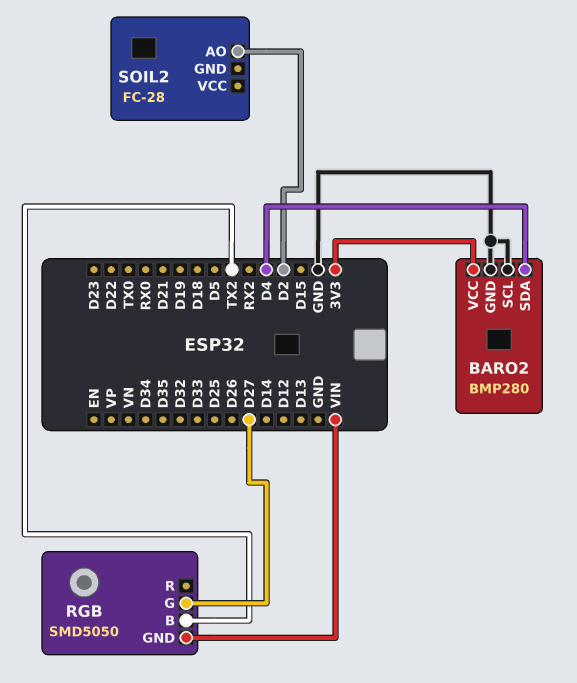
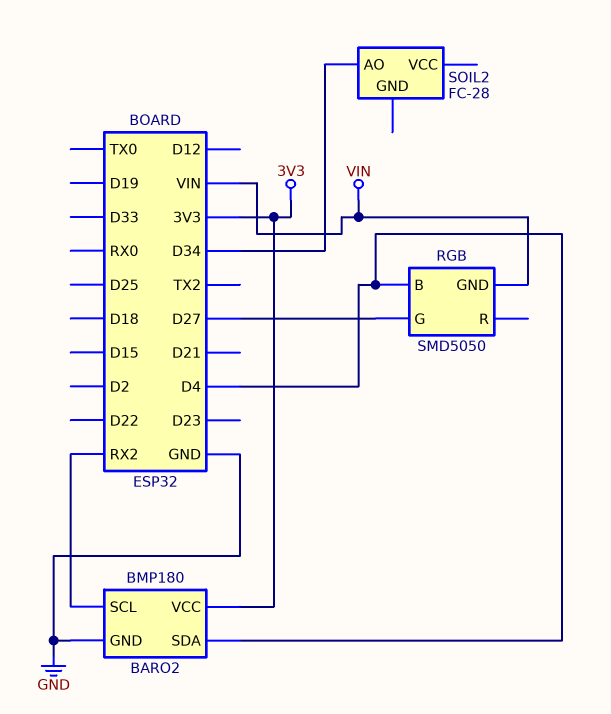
BARO2: BMP280 -> BMP180
BARO2 pin SCL: GND -> RX2
RGB pin B: TX2 -> D4
SOIL2 pin AO: D2 -> D34

